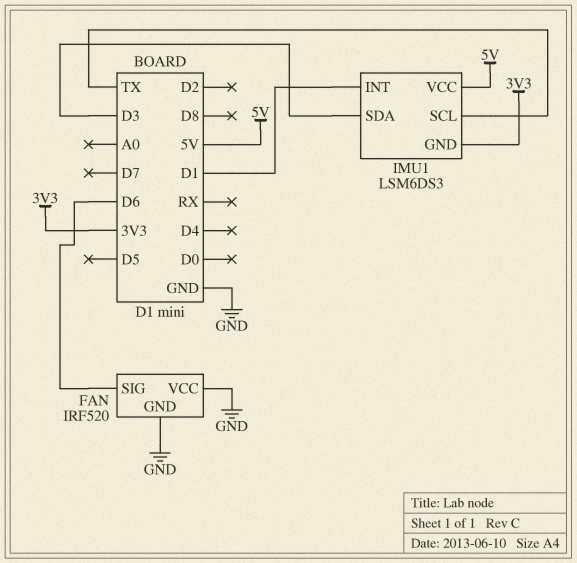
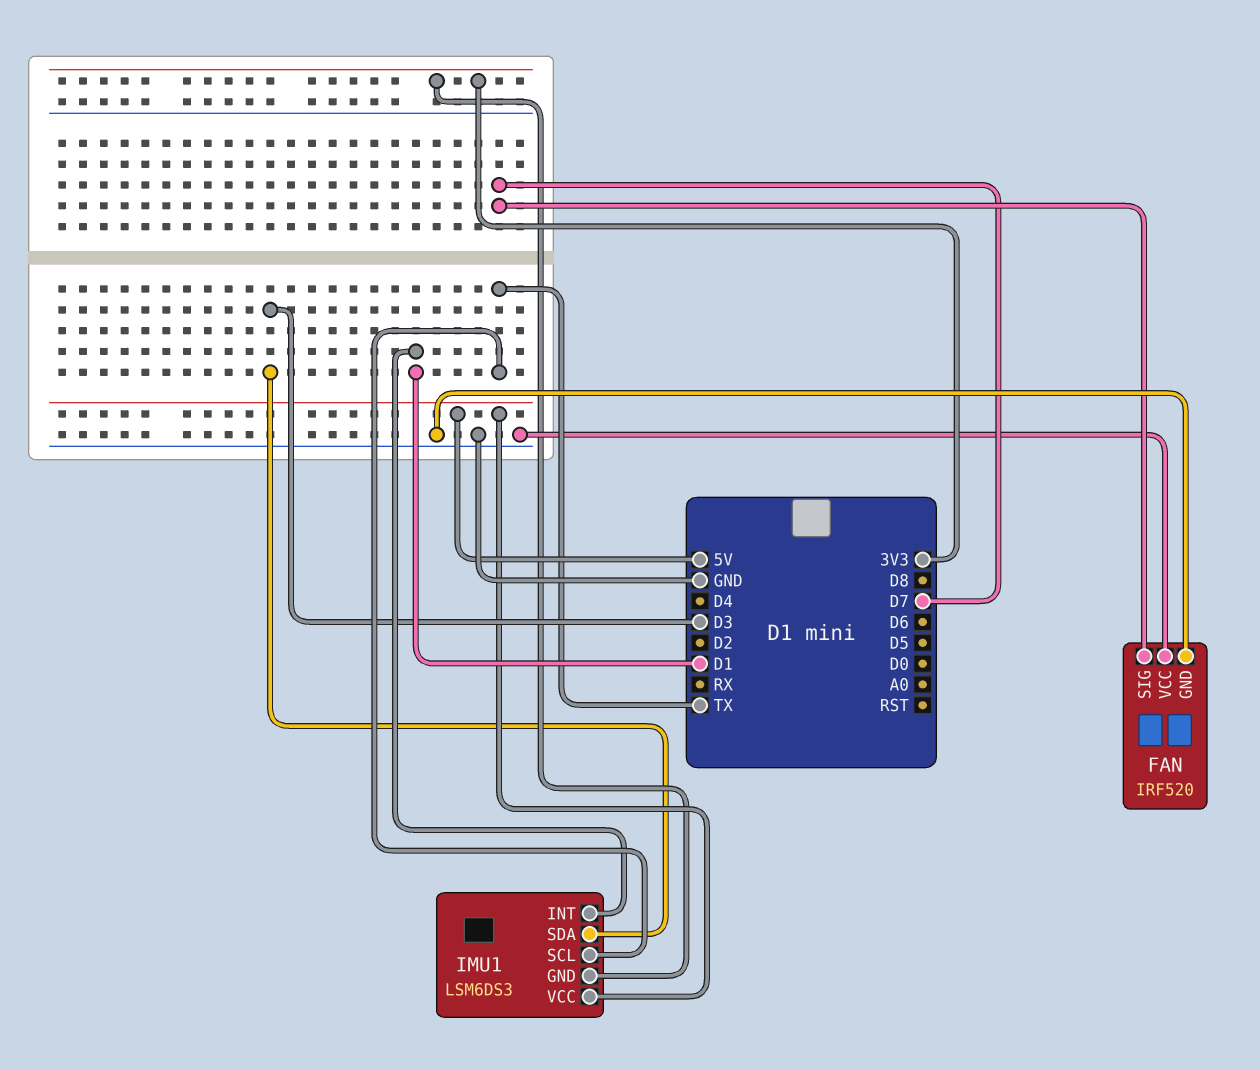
FAN pin SIG: D6 -> D7

